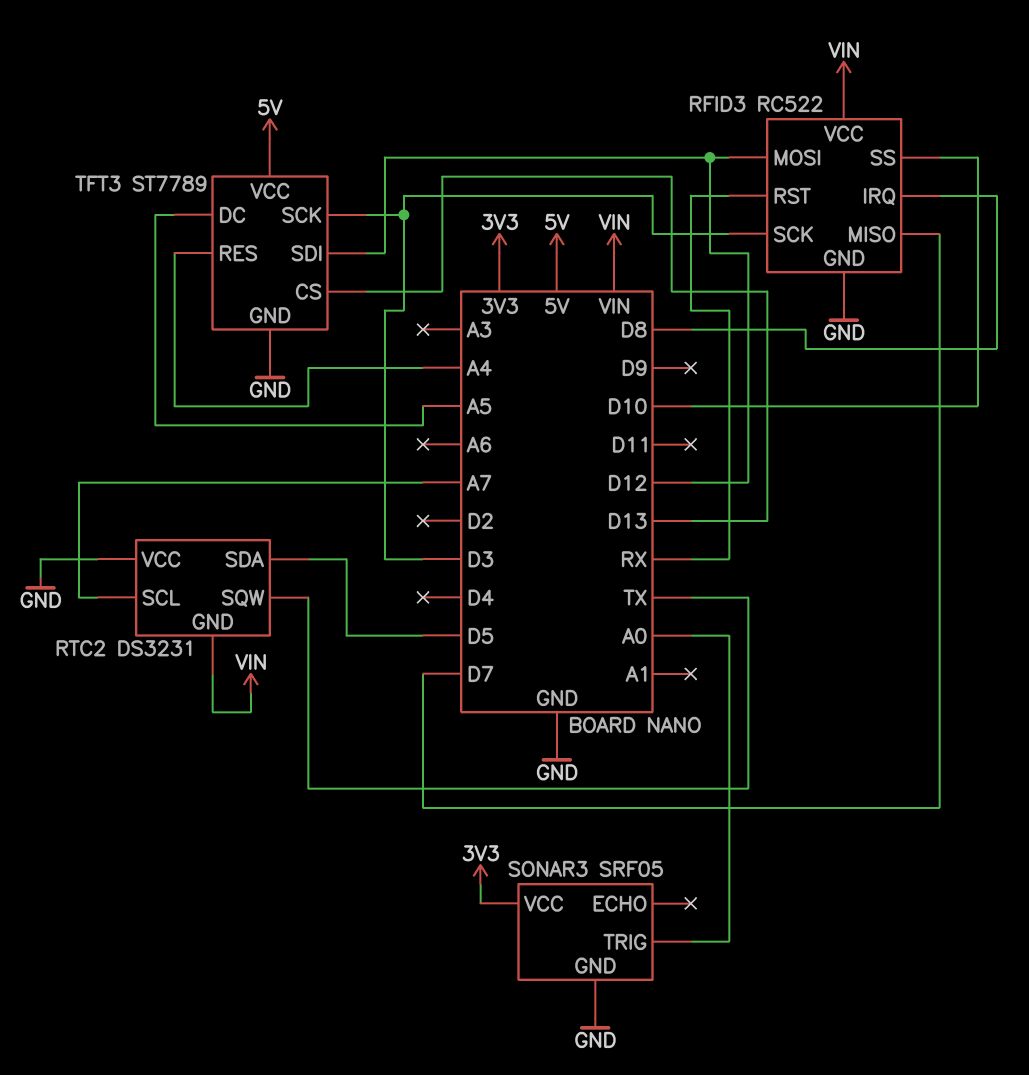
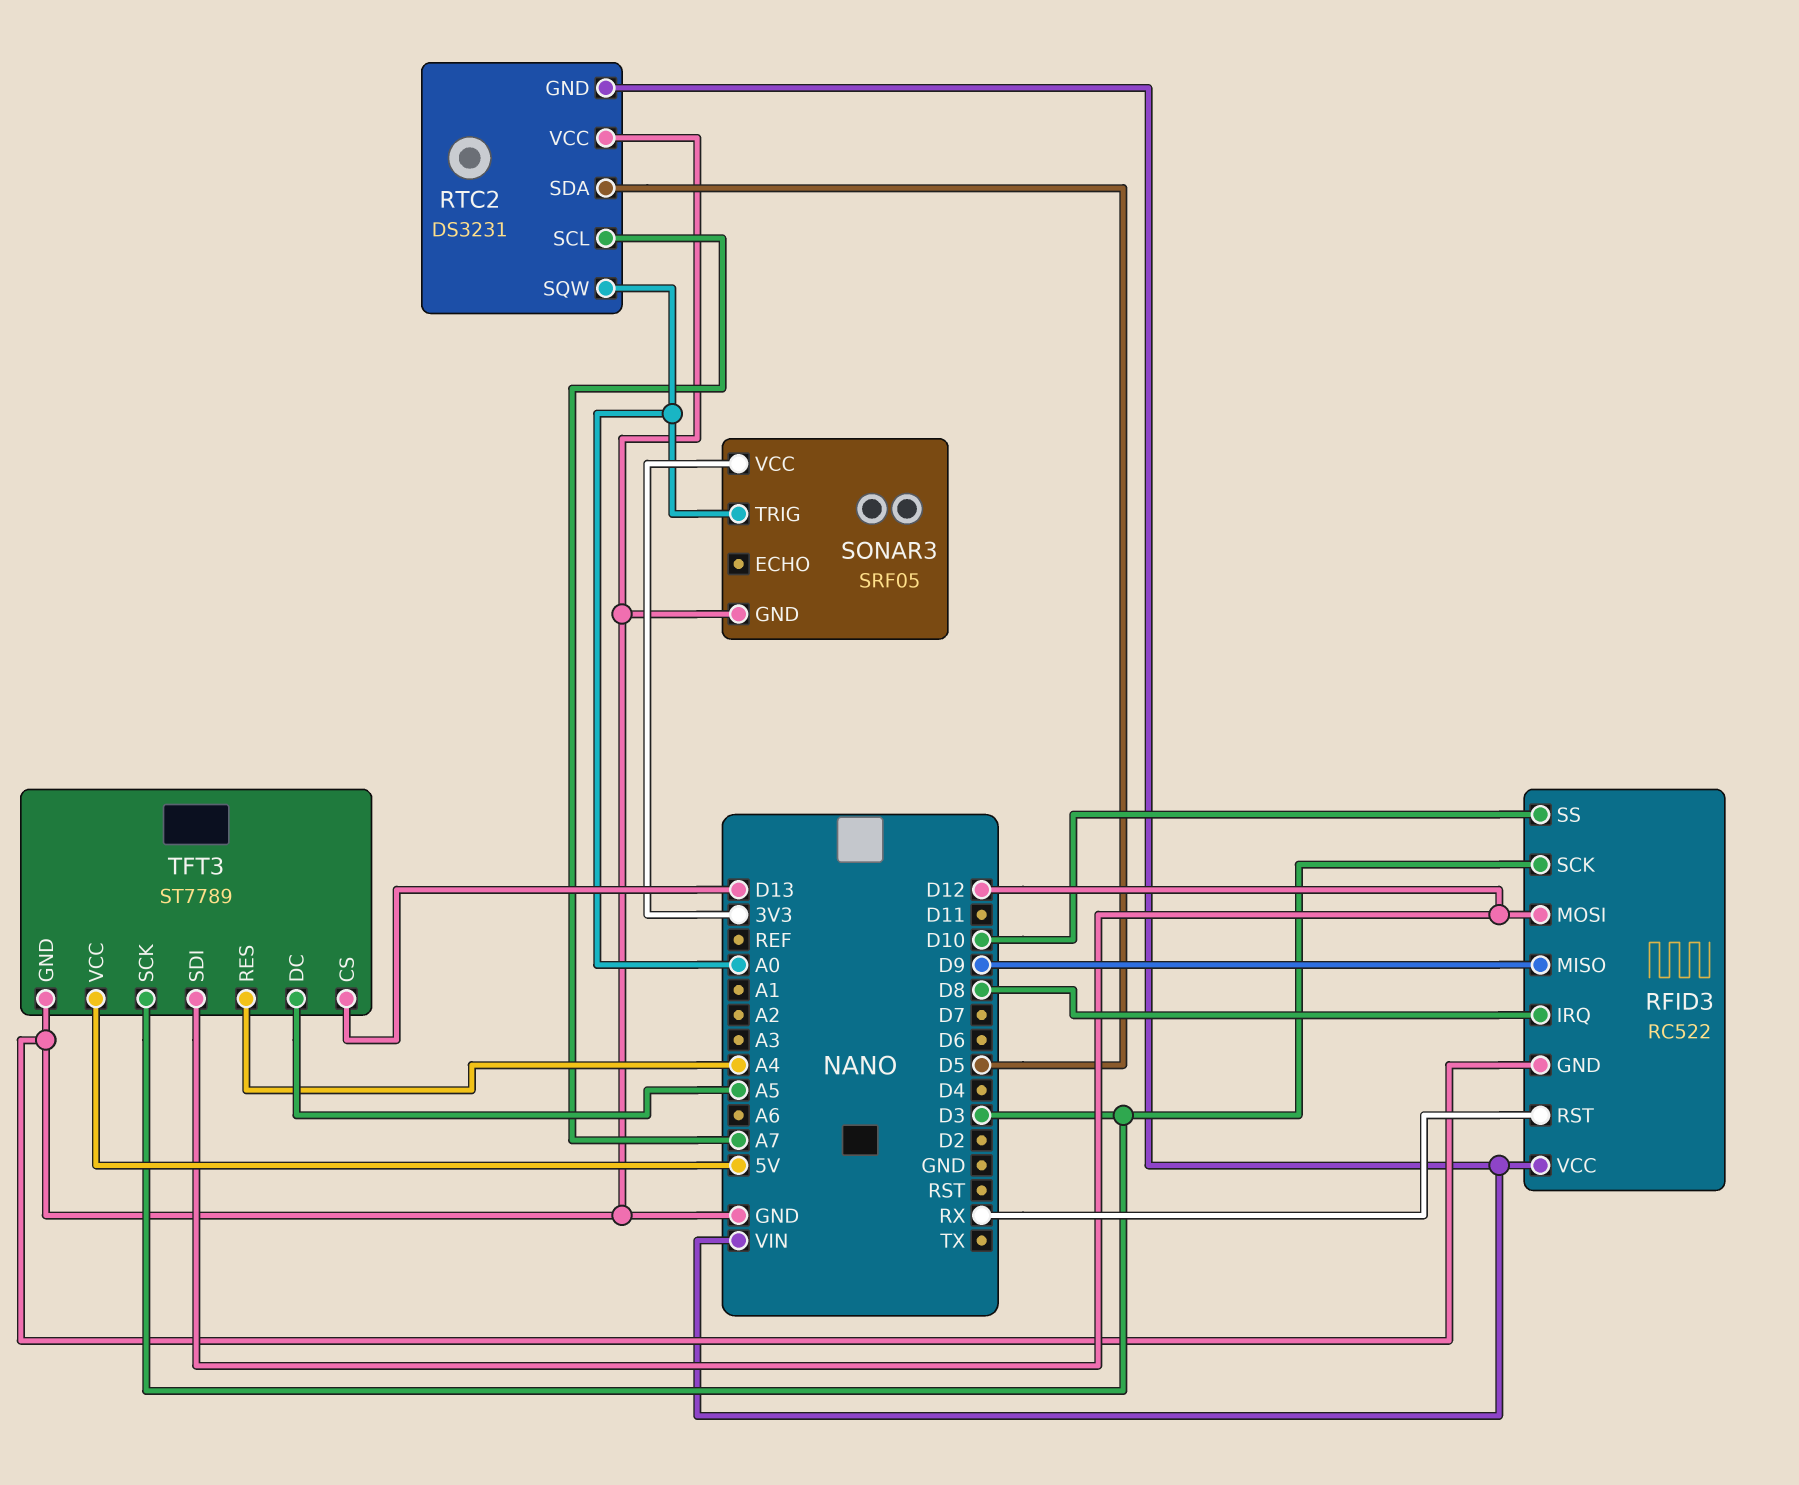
RFID3 pin MISO: D7 -> D9
RTC2 pin SQW: TX -> A0

